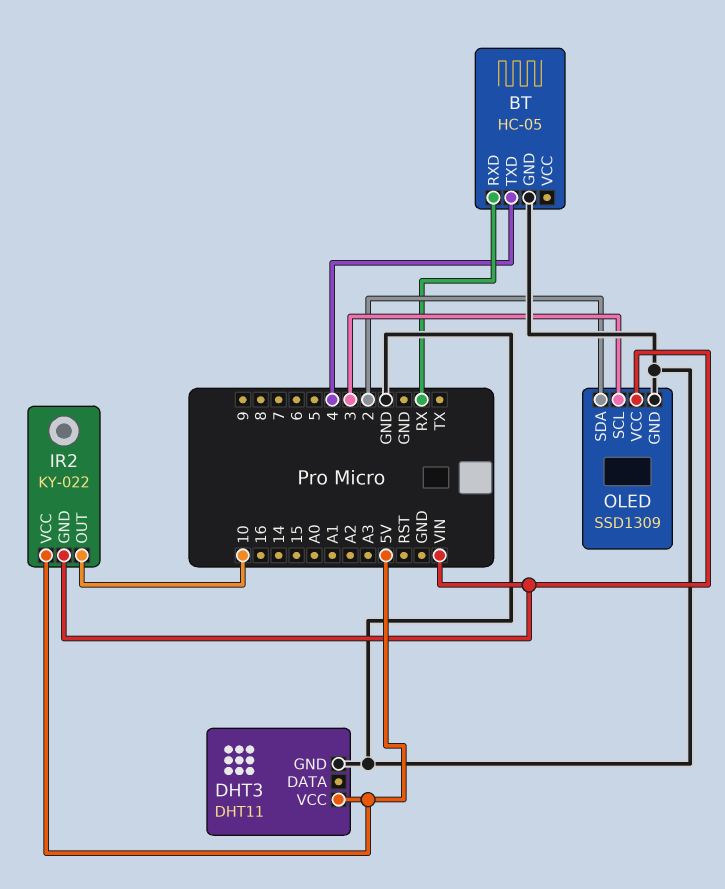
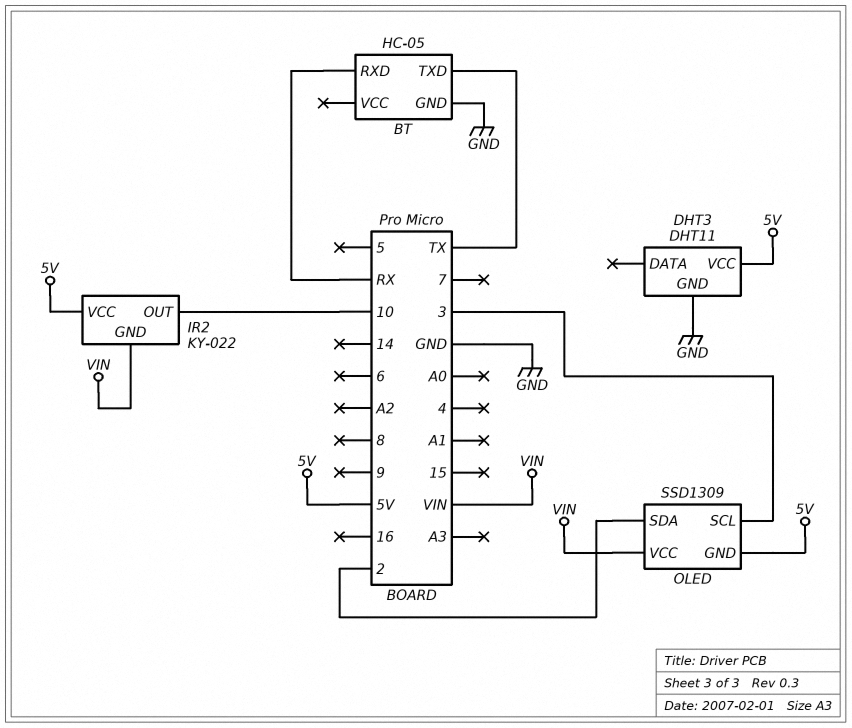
BT pin TXD: 4 -> TX
OLED pin GND: GND -> 5V

